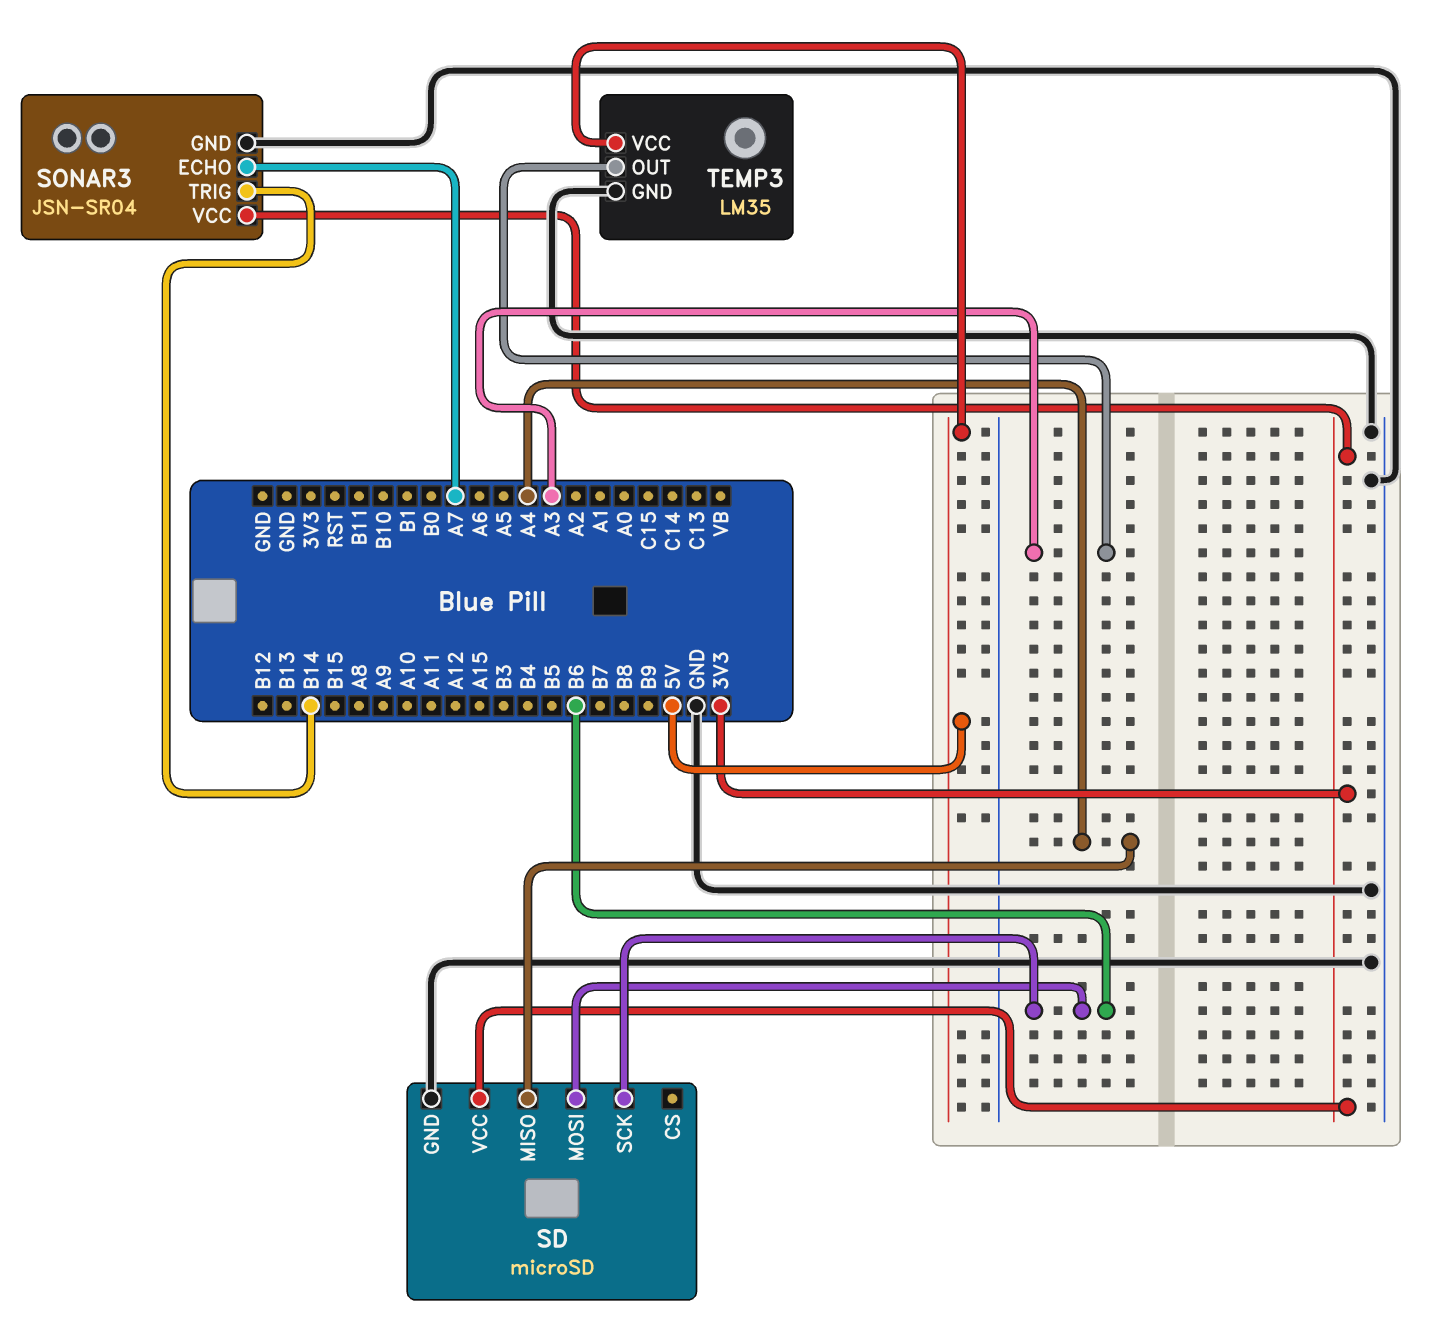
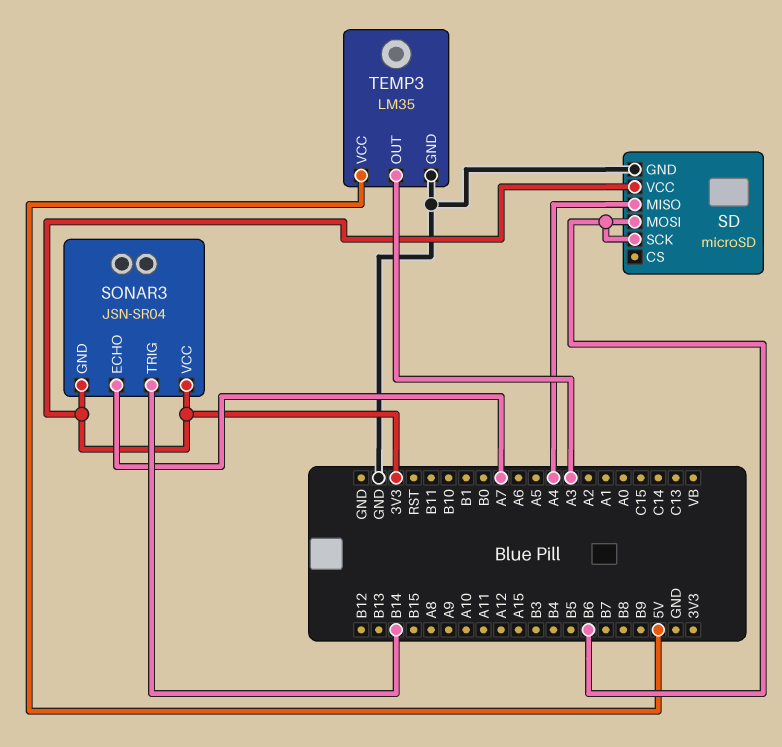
SONAR3 pin GND: GND -> 3V3

